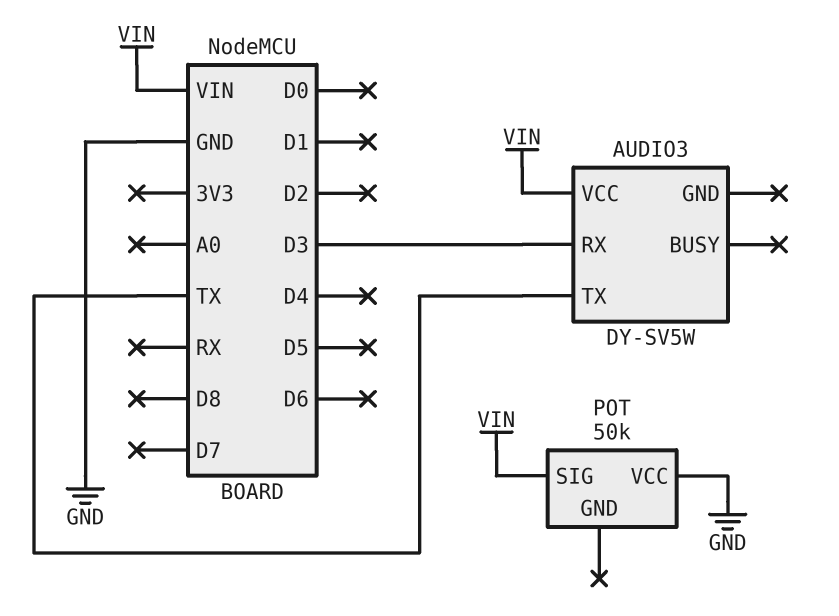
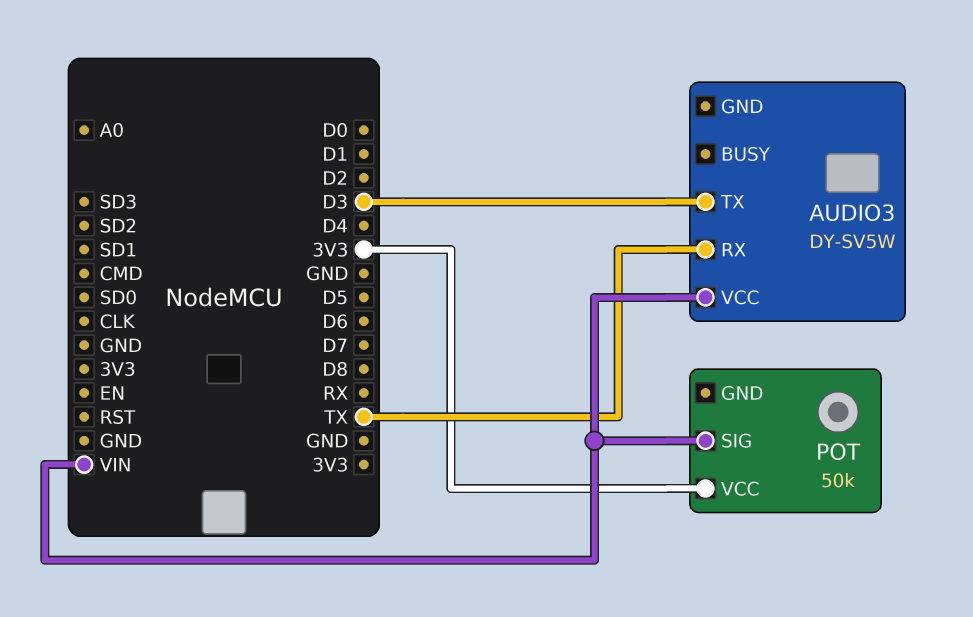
AUDIO3 pin RX: D3 -> TX
AUDIO3 pin TX: TX -> D3
POT pin VCC: GND -> 3V3

